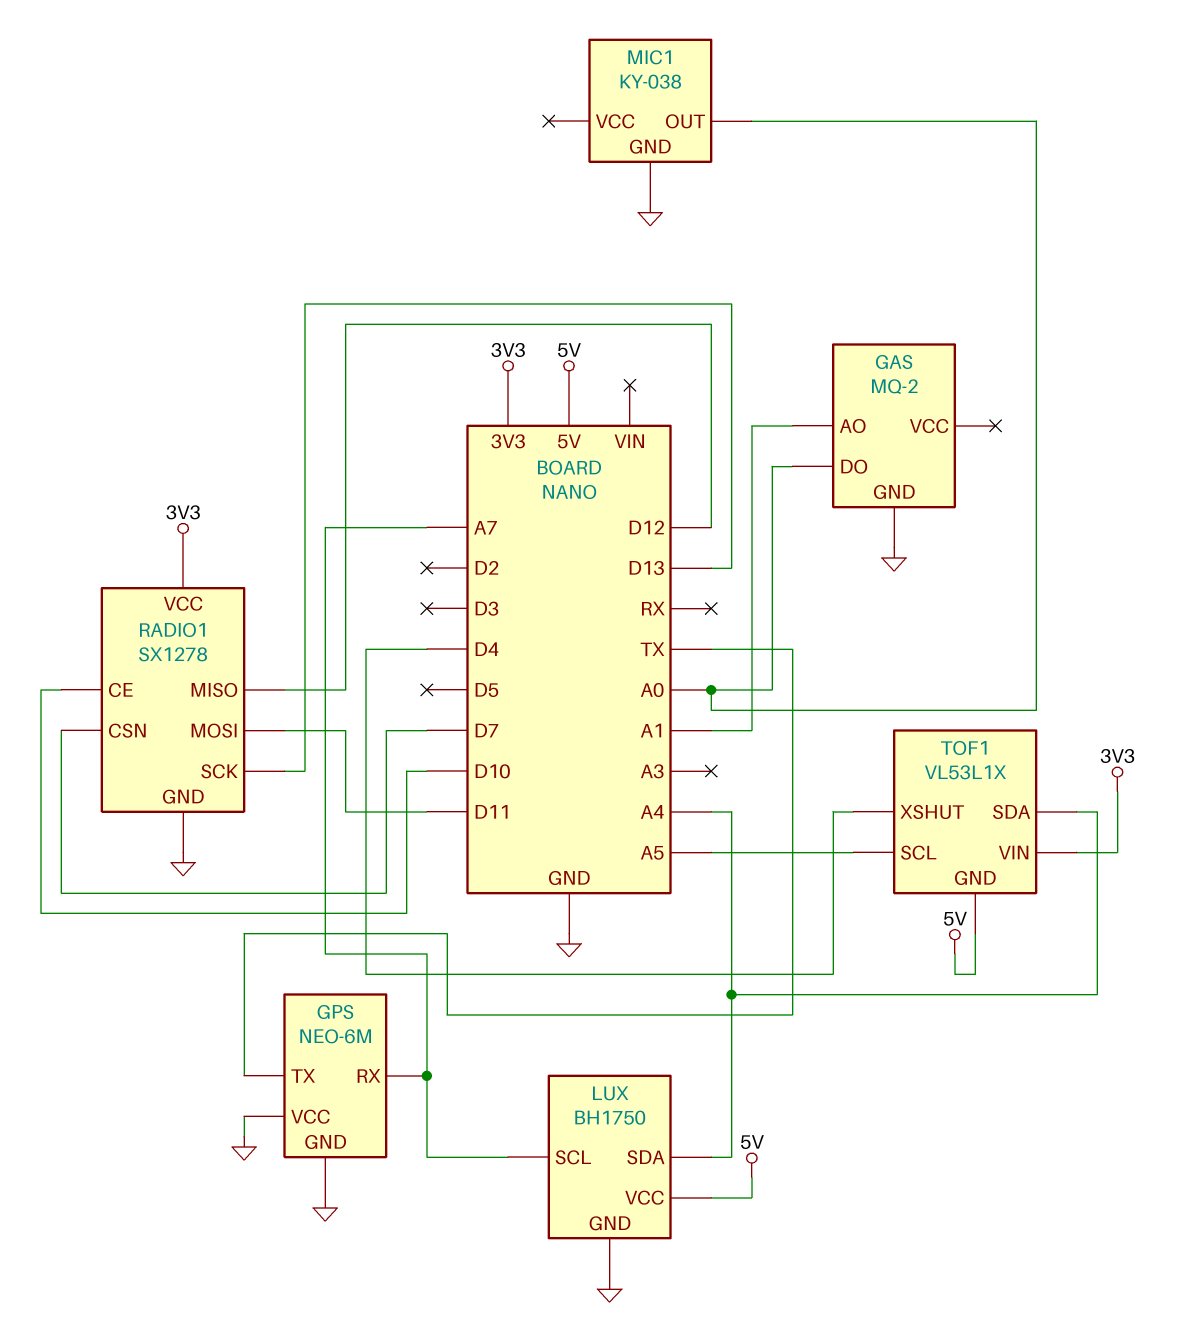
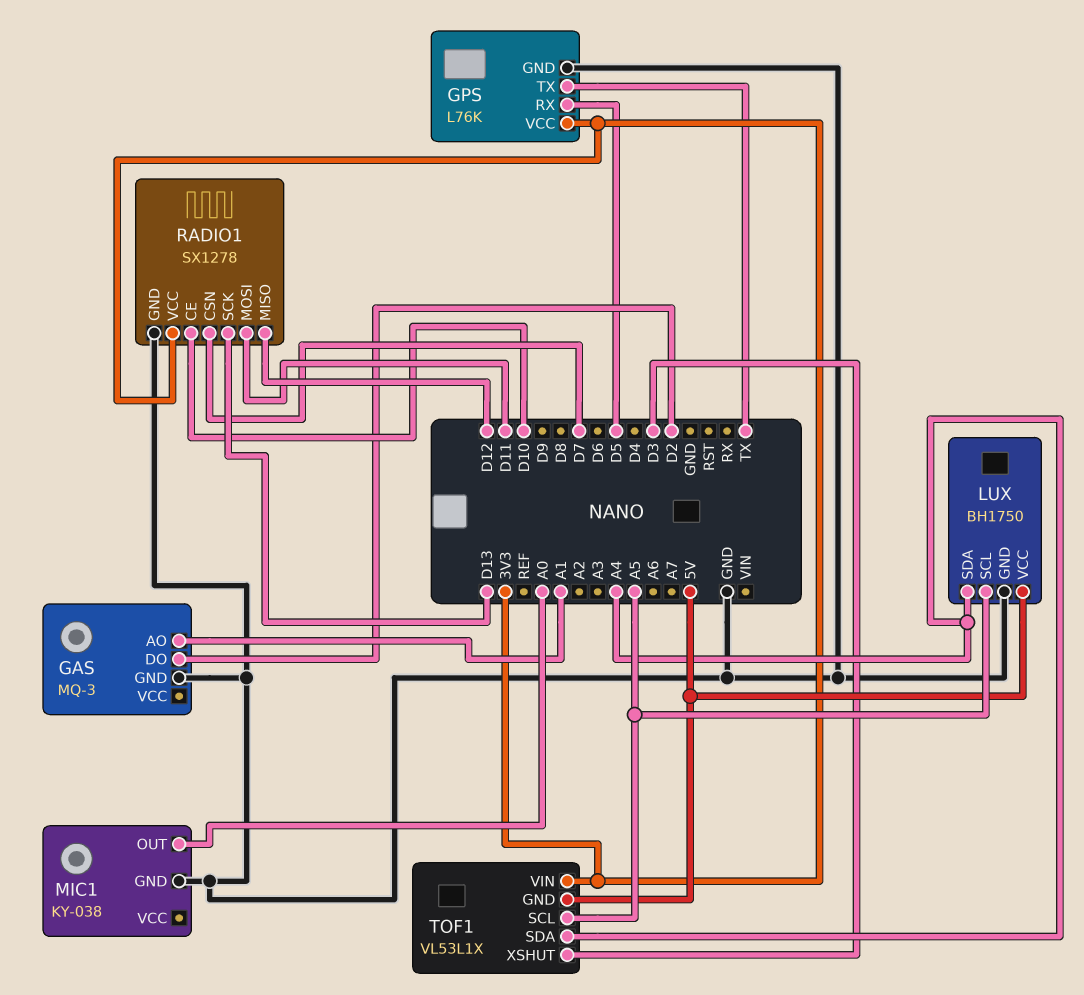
GAS: MQ-2 -> MQ-3
GAS pin DO: A0 -> D2
GPS: NEO-6M -> L76K
GPS pin RX: A7 -> D5
GPS pin VCC: GND -> 3V3
LUX pin SCL: A7 -> A5
TOF1 pin XSHUT: D4 -> D3

